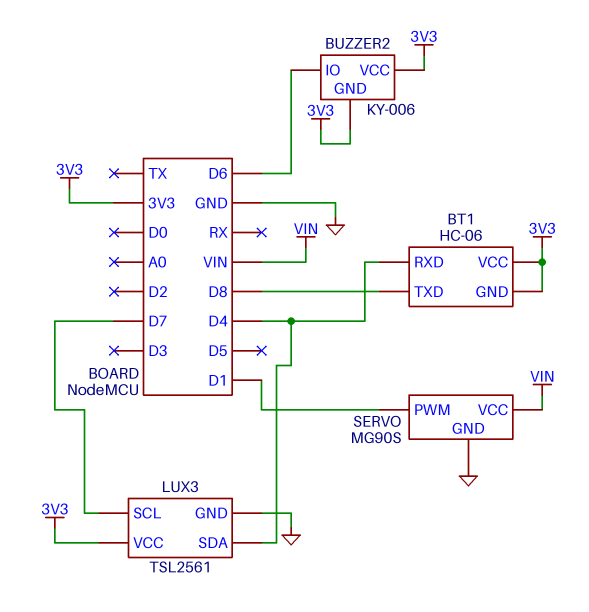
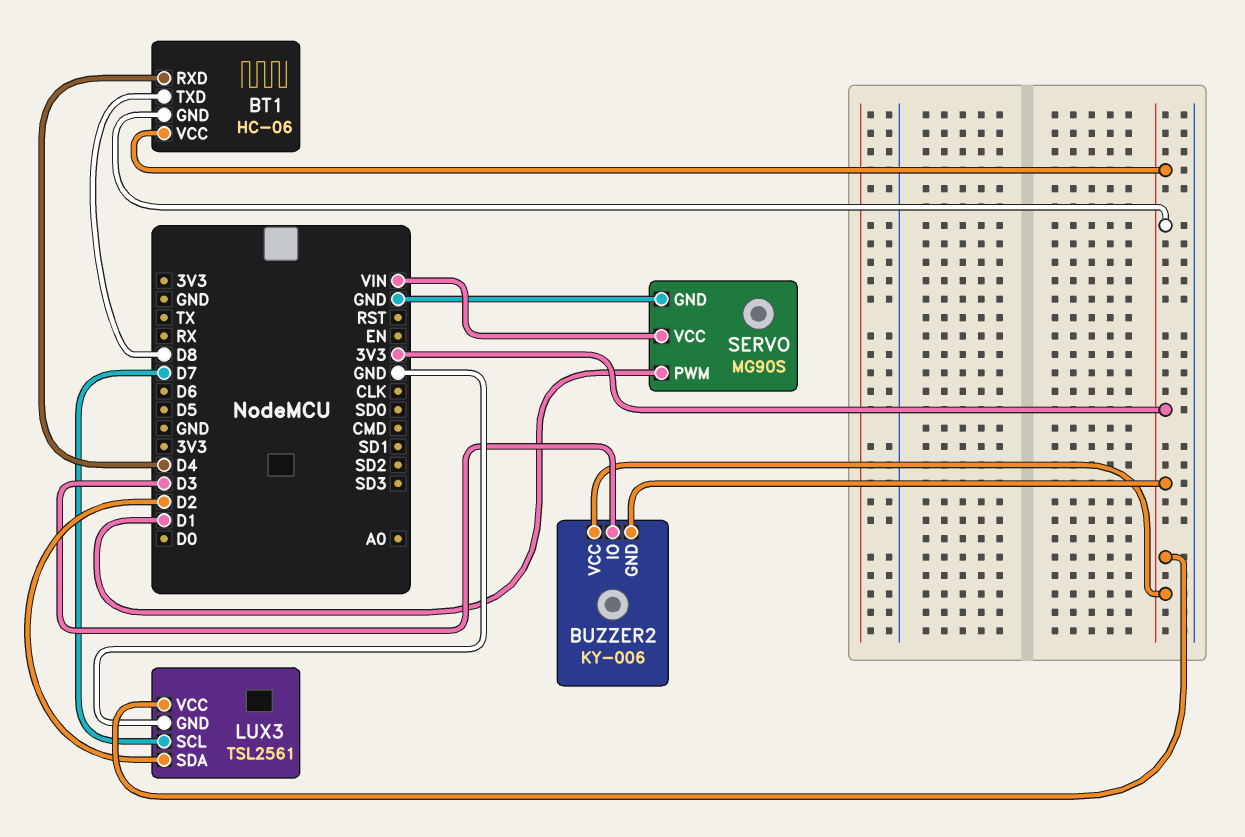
BUZZER2 pin IO: D6 -> D3
LUX3 pin SDA: D4 -> D2

